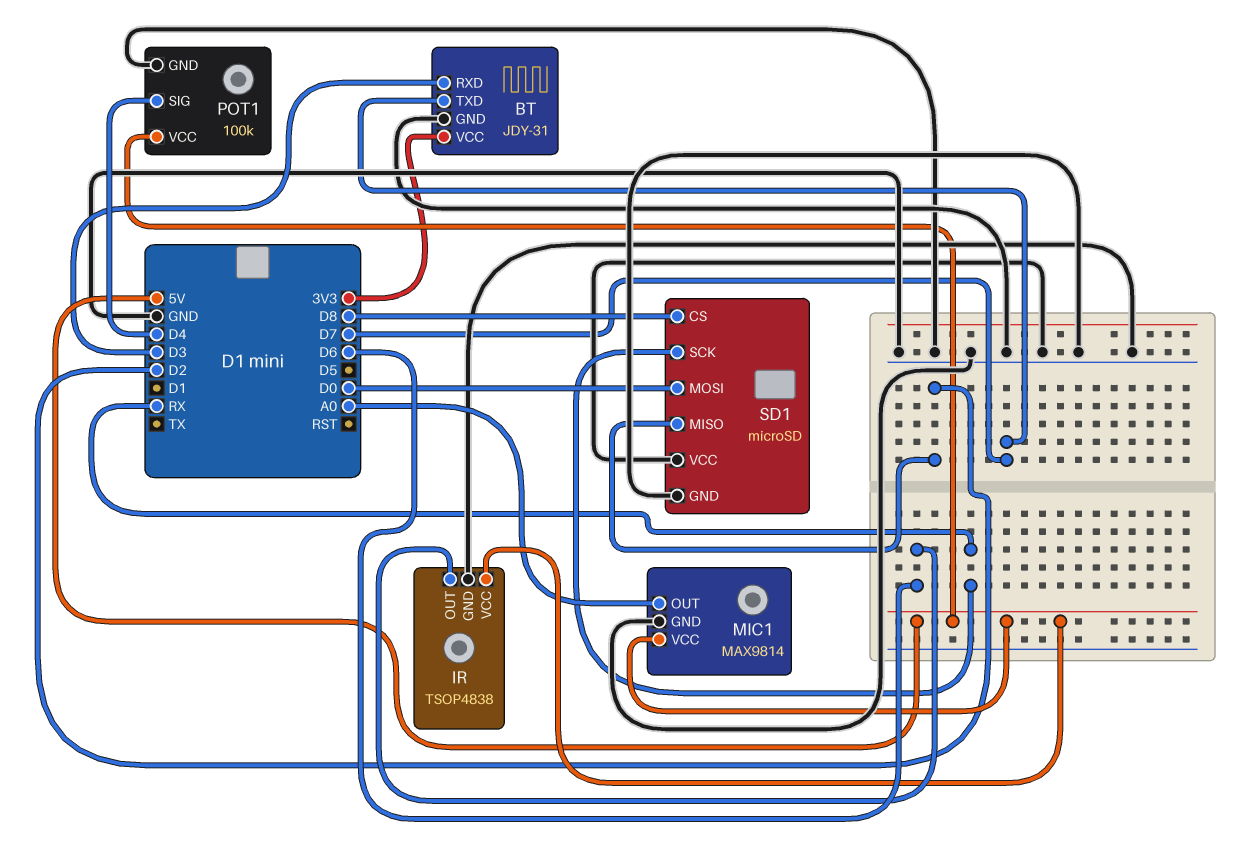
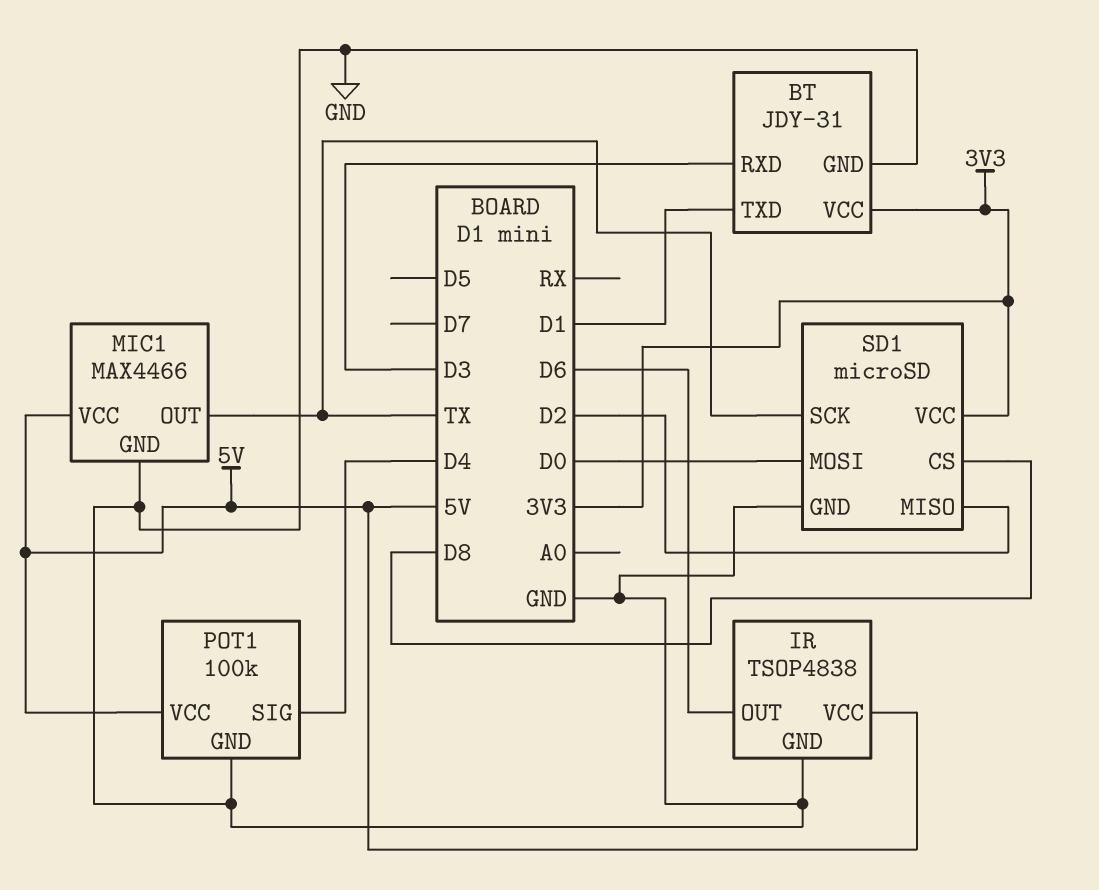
BT pin TXD: D7 -> D1
MIC1: MAX9814 -> MAX4466
MIC1 pin OUT: A0 -> TX
SD1 pin SCK: RX -> TX
SD1 pin VCC: GND -> 3V3

